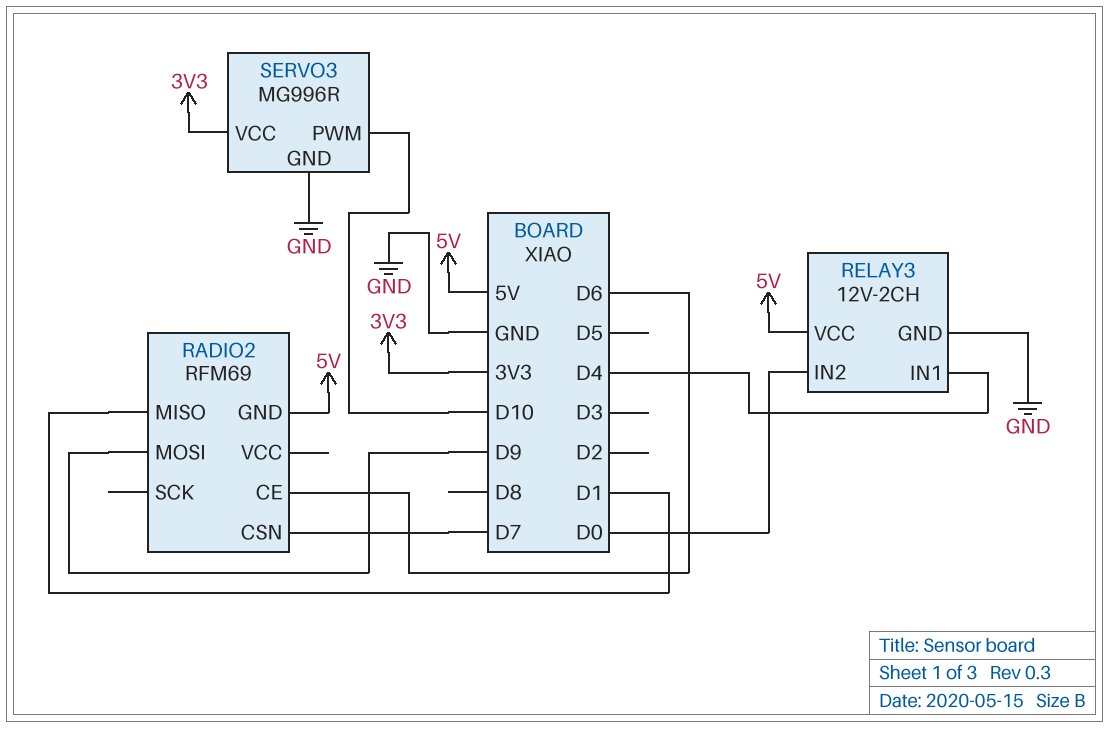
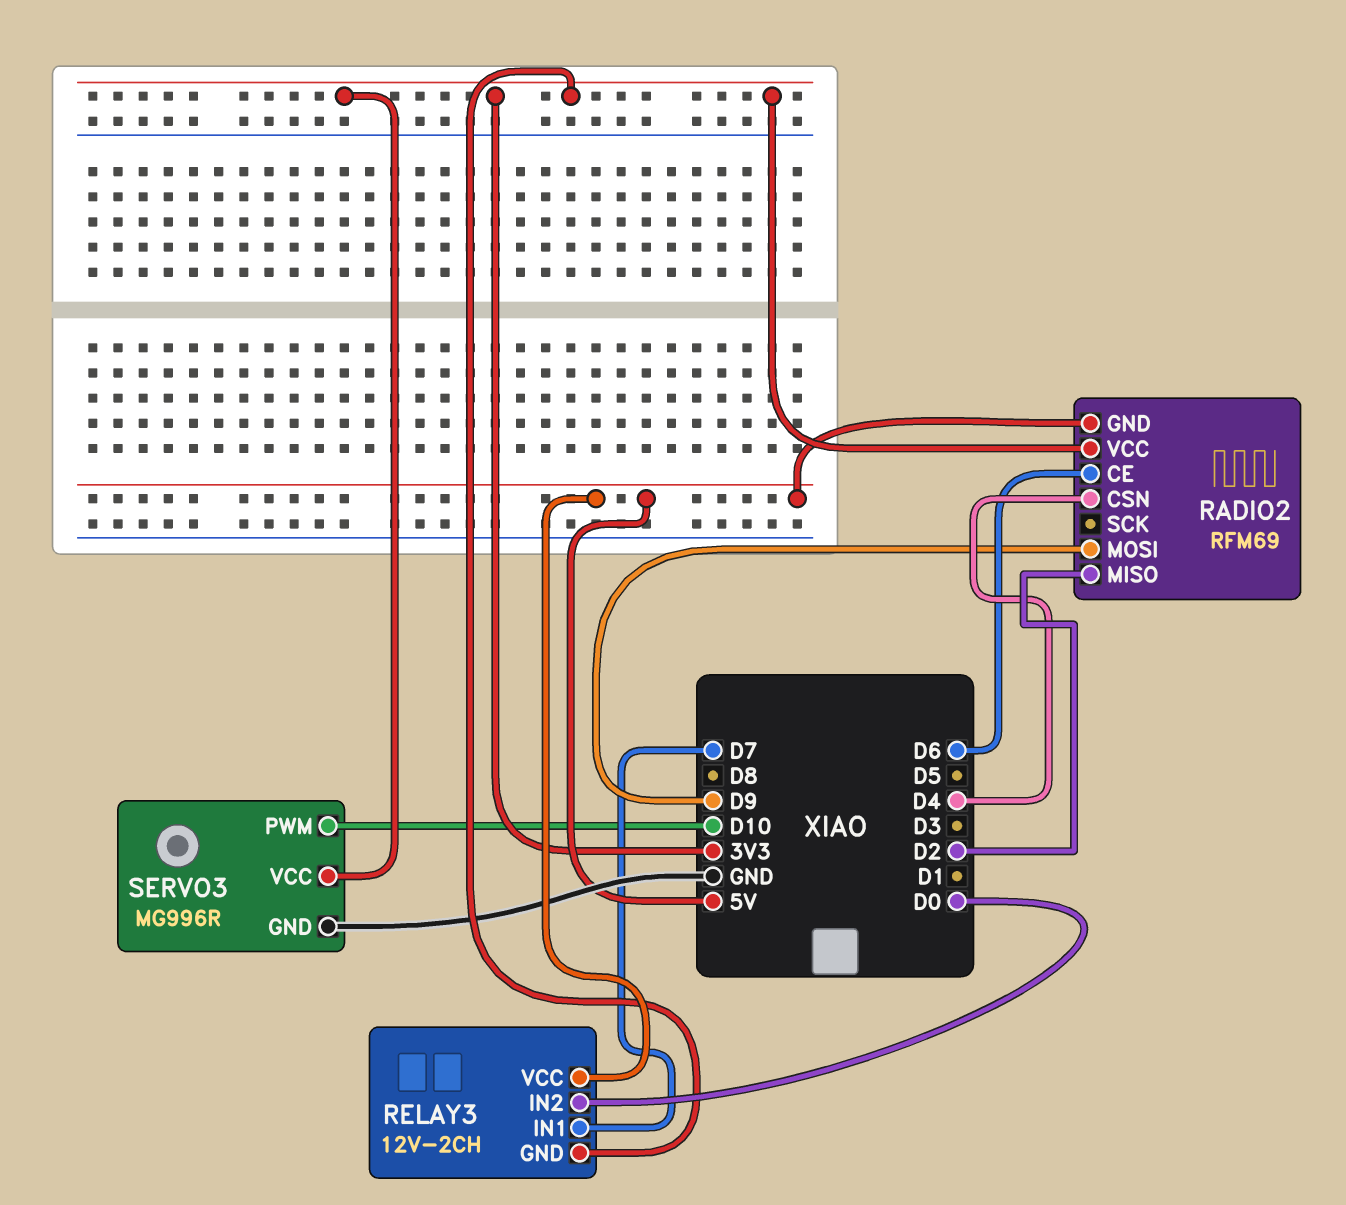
RADIO2 pin CSN: D7 -> D4
RADIO2 pin MISO: D1 -> D2
RADIO2 pin VCC: none -> 3V3
RELAY3 pin GND: GND -> 3V3
RELAY3 pin IN1: D4 -> D7

